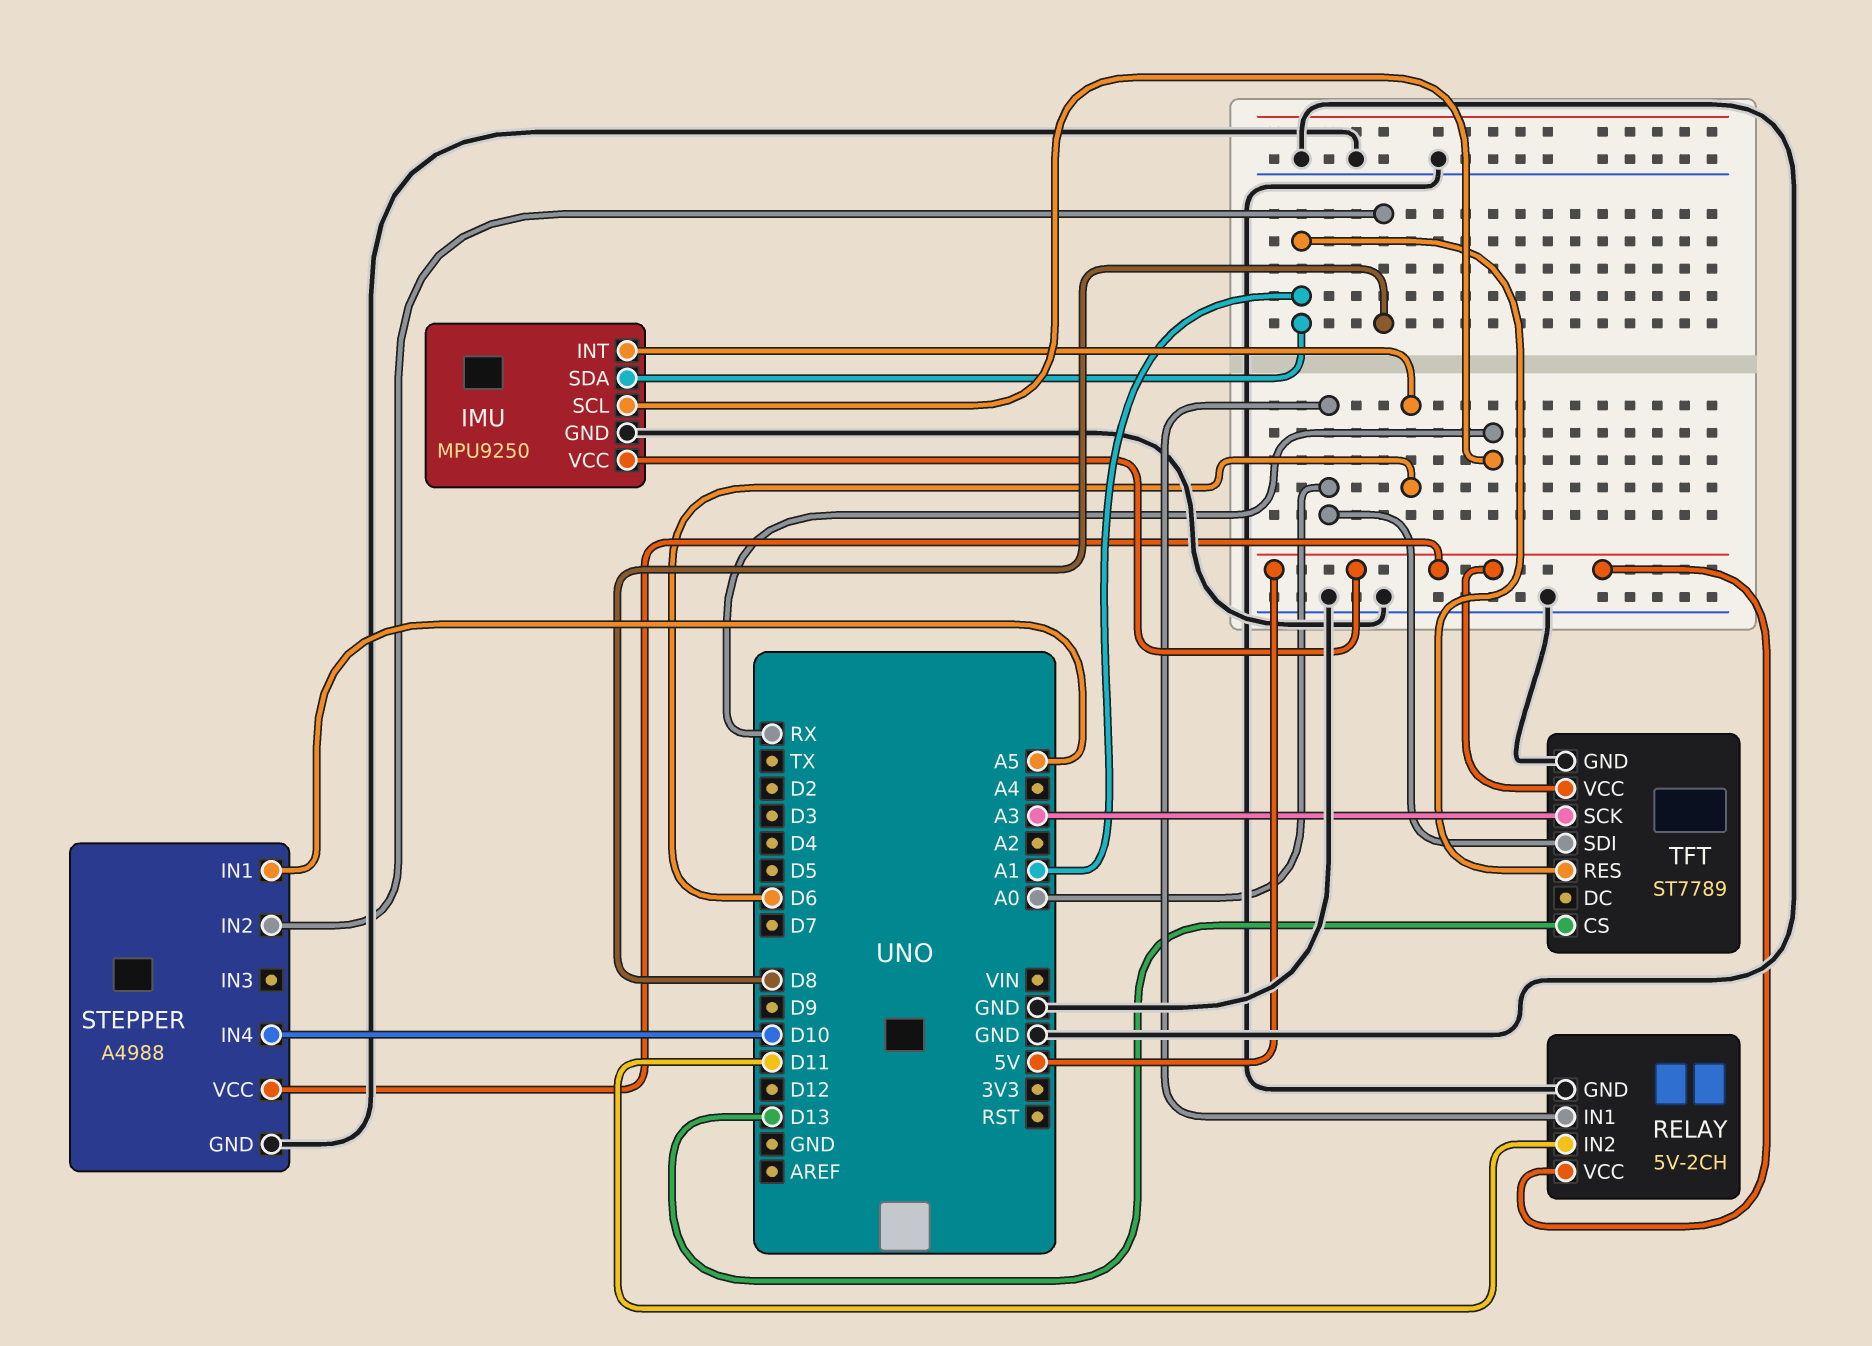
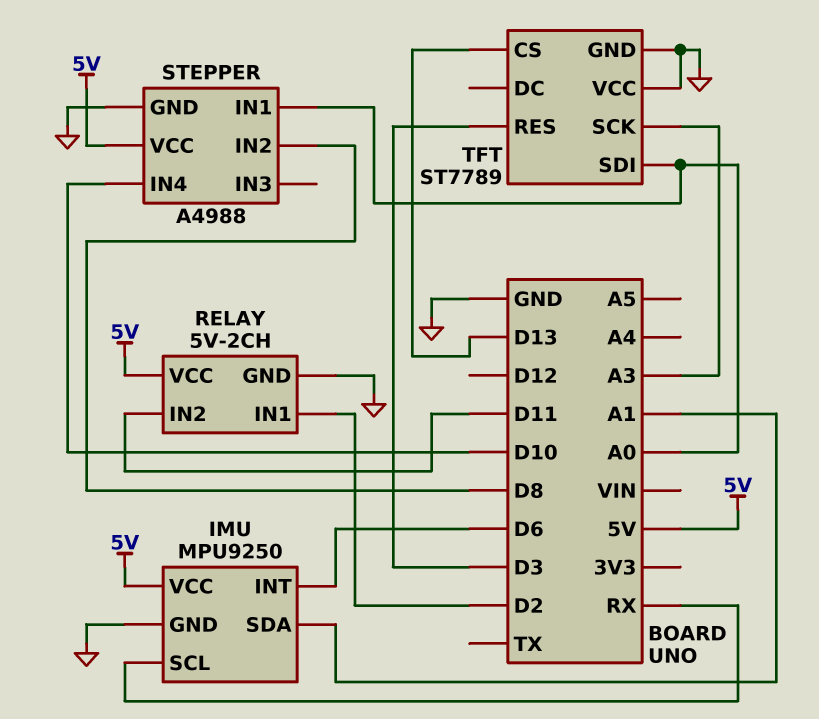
RELAY pin IN1: A0 -> D2
STEPPER pin IN1: A5 -> A0
TFT pin RES: A1 -> D3
TFT pin VCC: 5V -> GND

